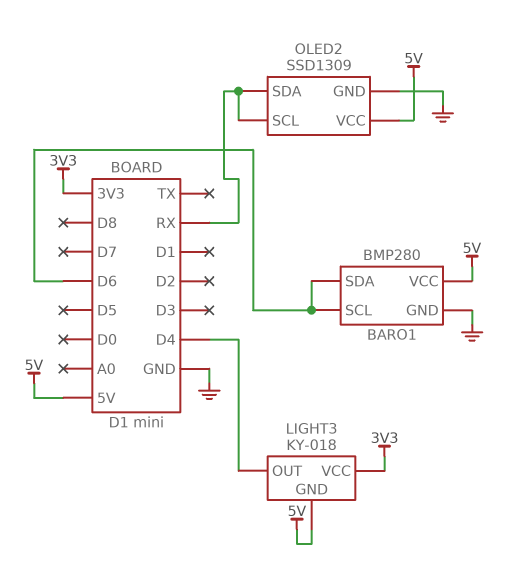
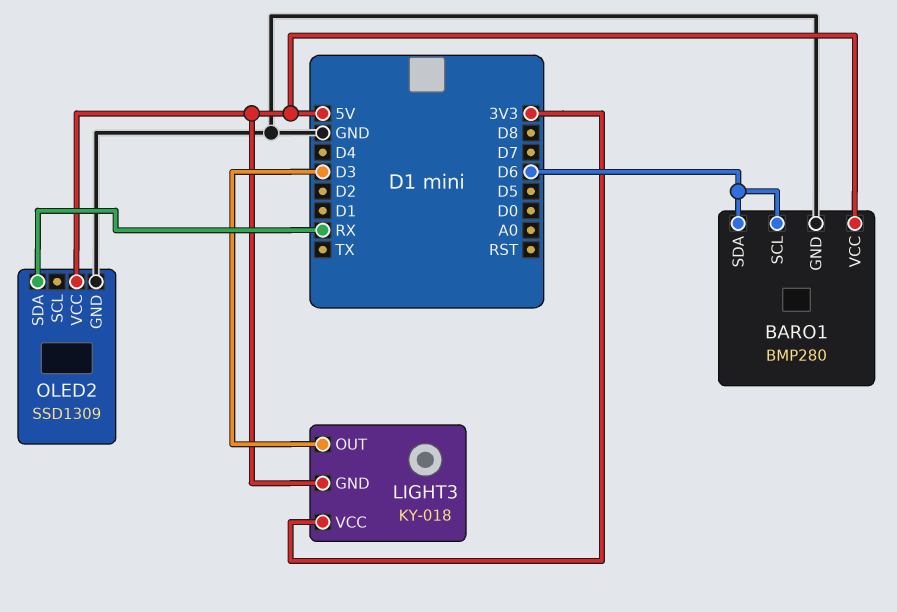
LIGHT3 pin OUT: D4 -> D3
OLED2 pin SCL: RX -> none

